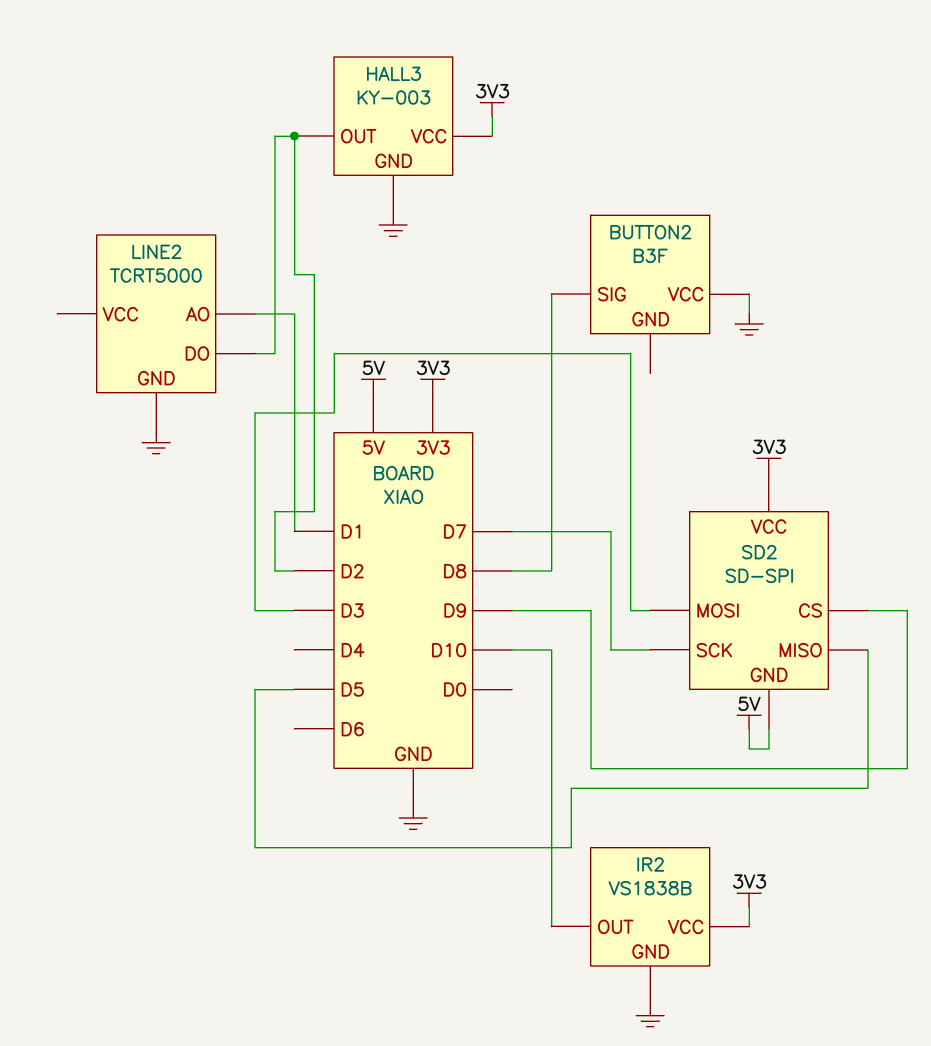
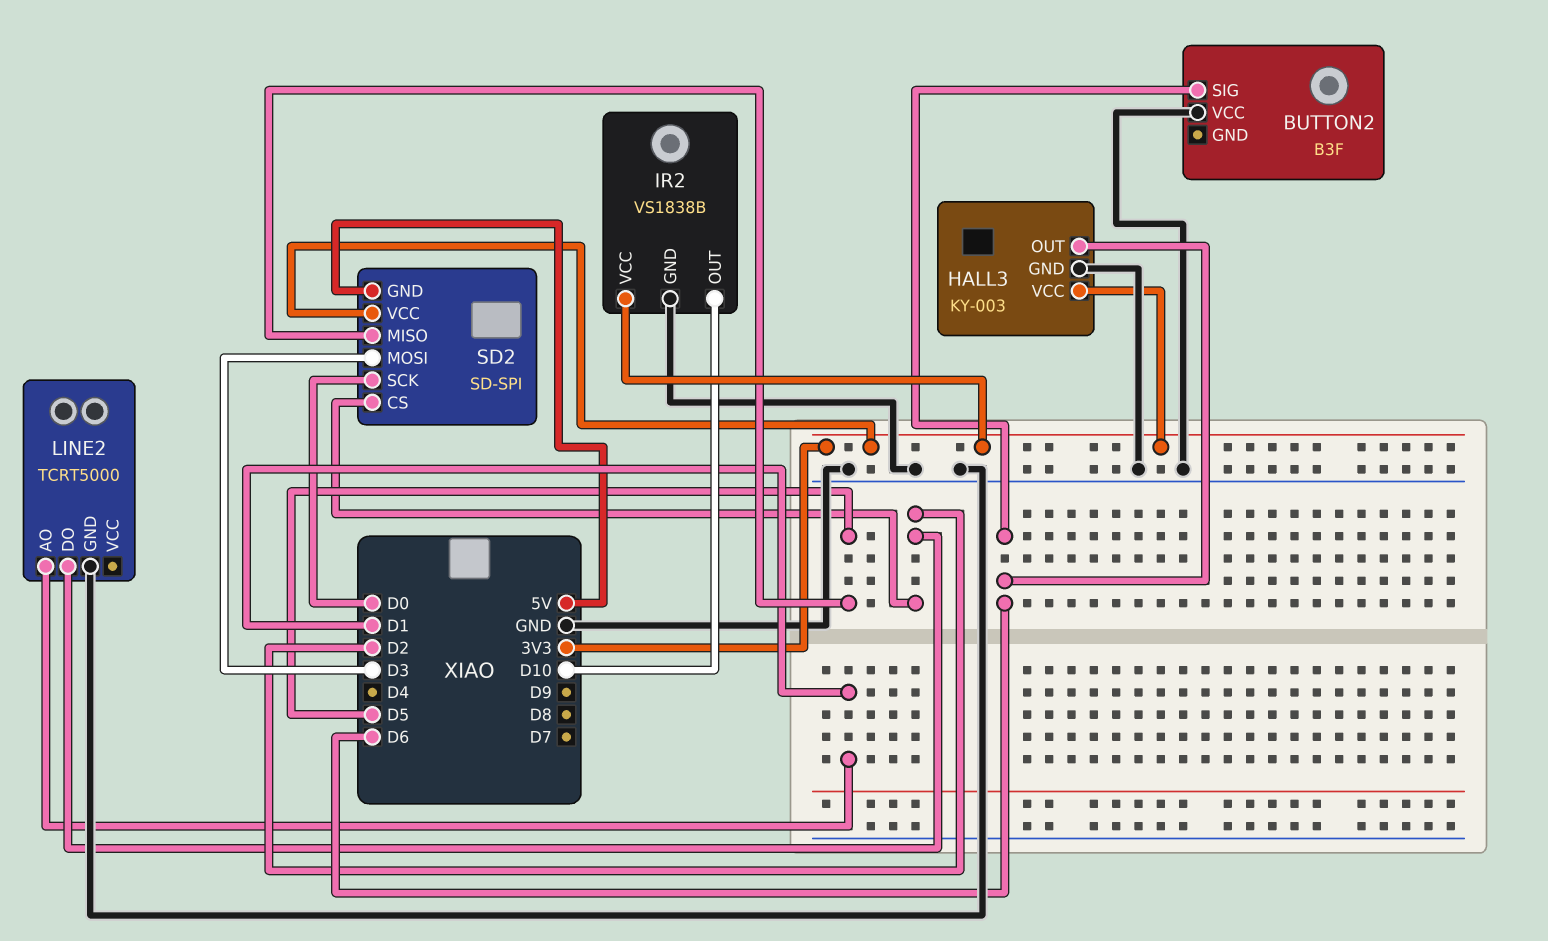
BUTTON2 pin SIG: D8 -> D6
HALL3 pin OUT: D2 -> D6
SD2 pin CS: D9 -> D2
SD2 pin SCK: D7 -> D0

